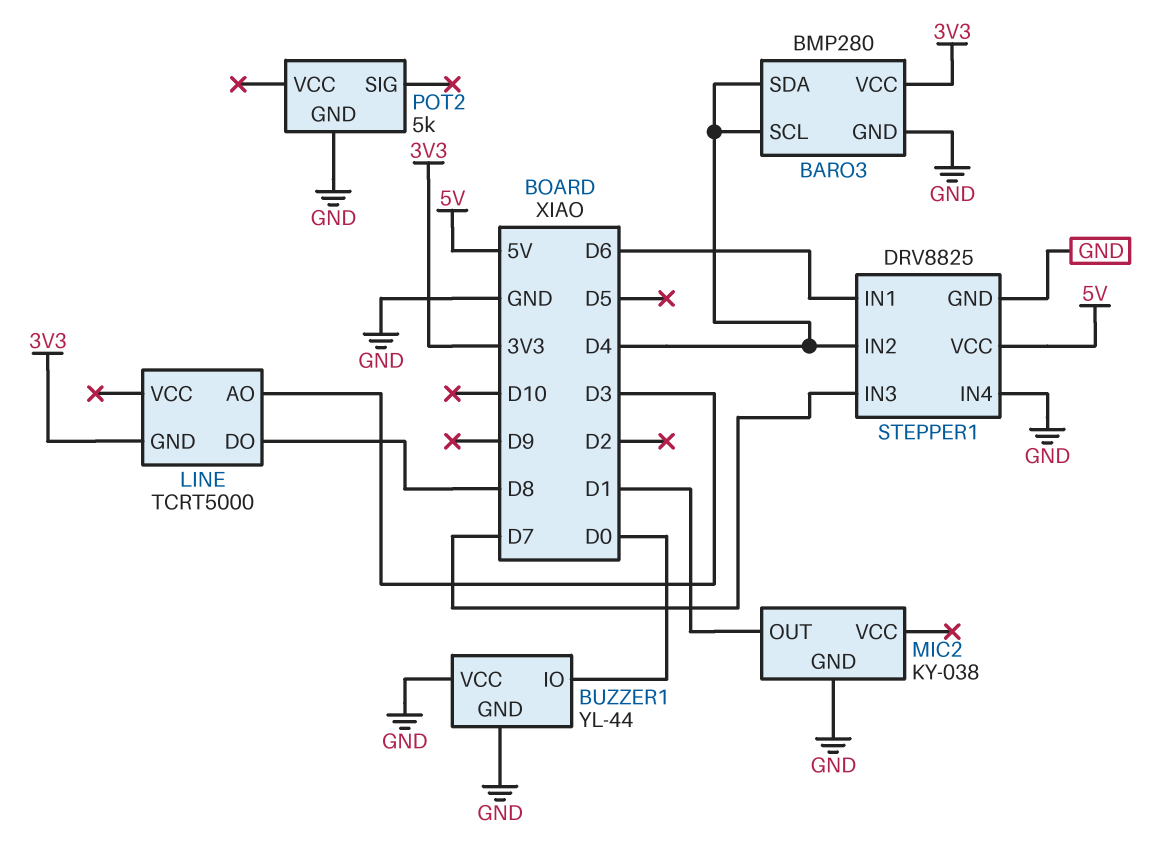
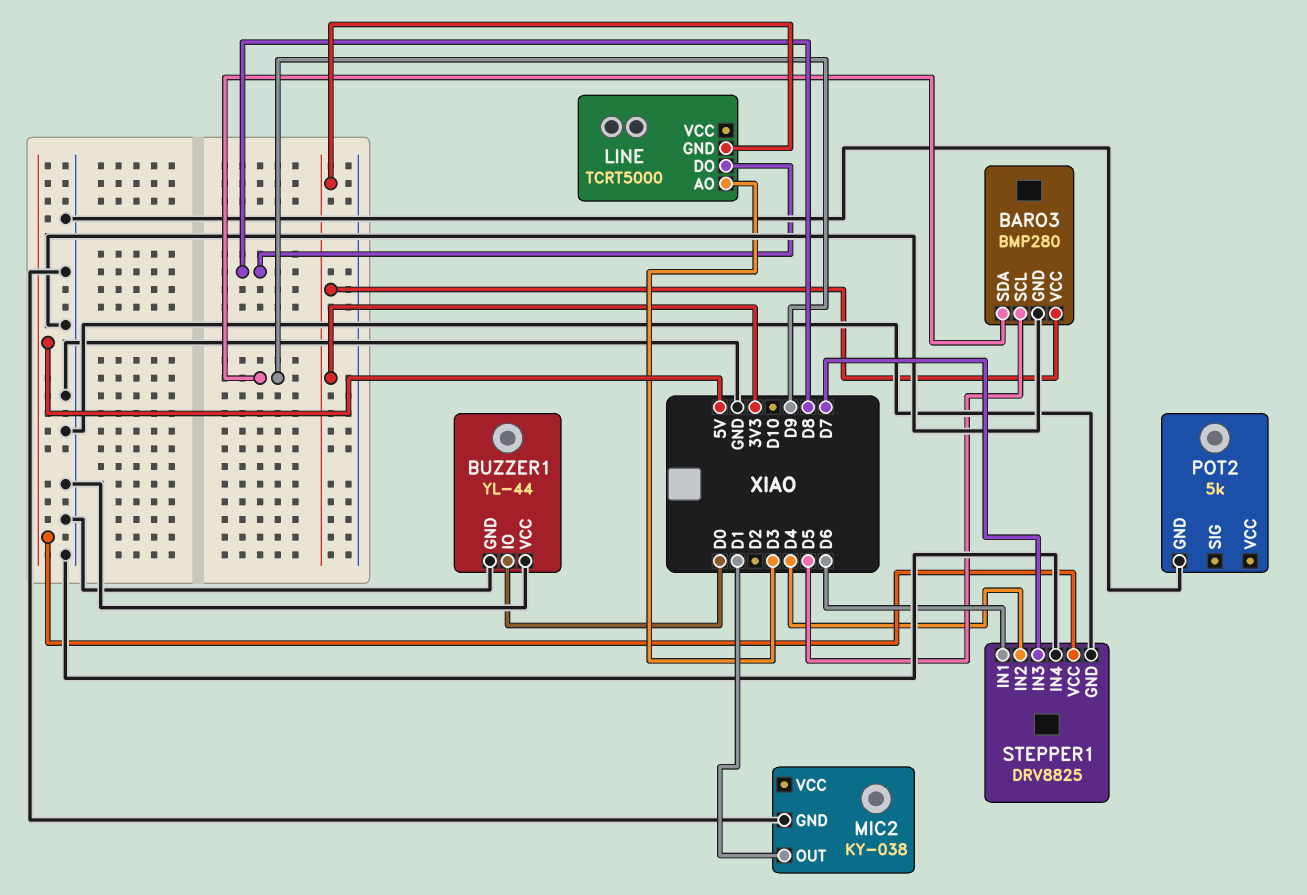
BARO3 pin SCL: D4 -> D5
BARO3 pin SDA: D4 -> D9

